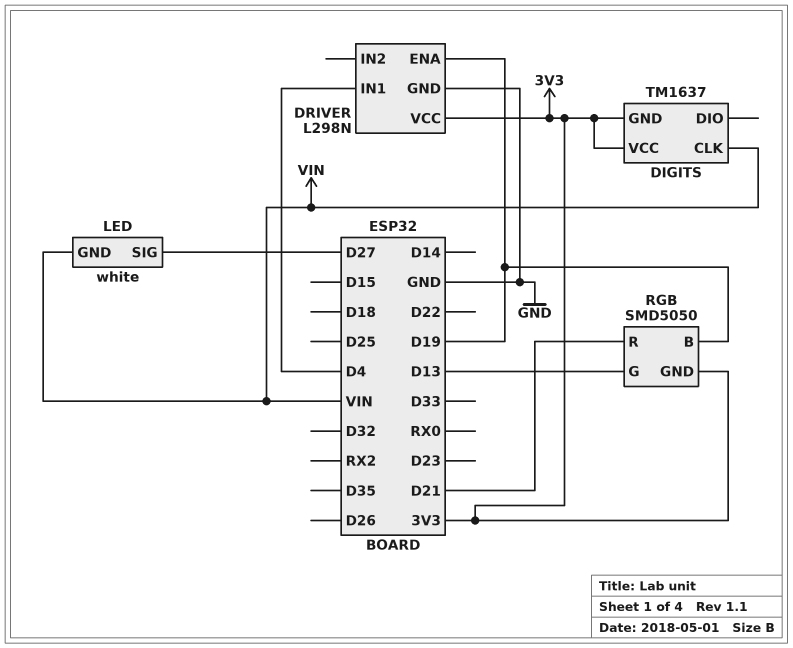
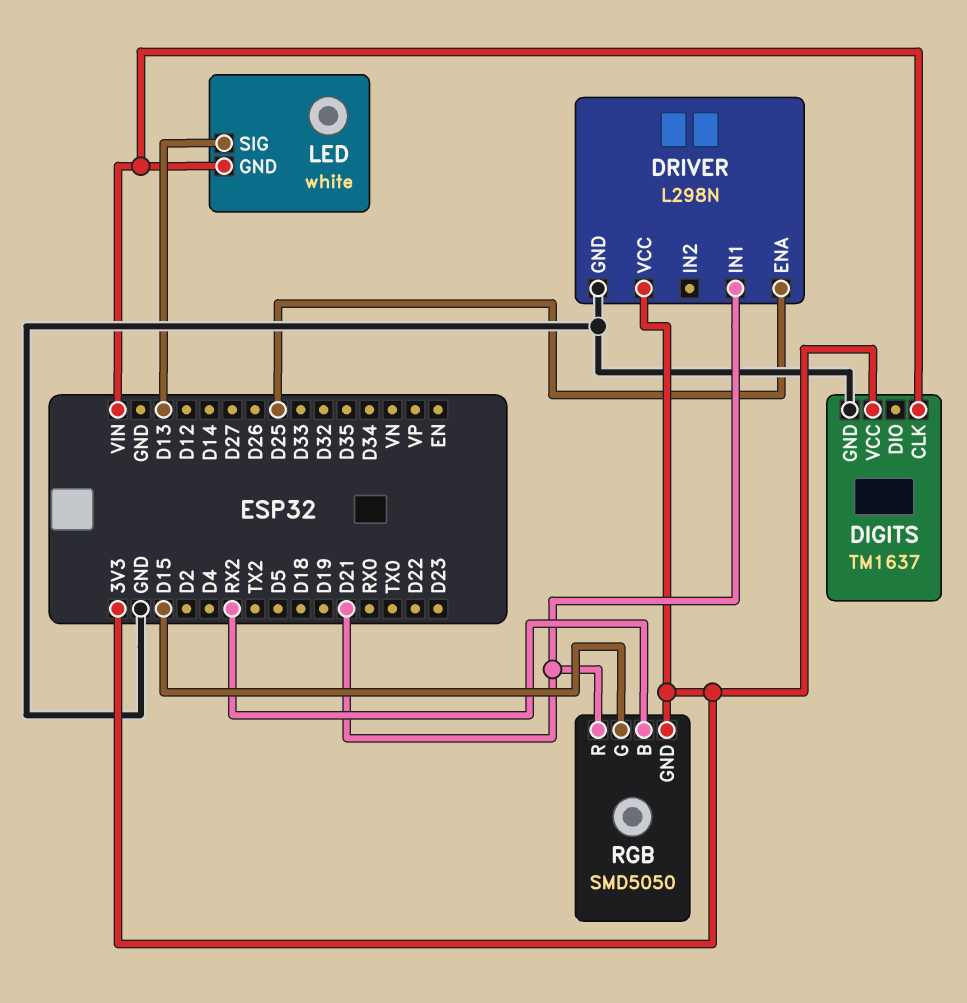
DIGITS pin GND: 3V3 -> GND
DRIVER pin ENA: D19 -> D25
DRIVER pin IN1: D4 -> D21
LED pin SIG: D27 -> D13
RGB pin B: D19 -> RX2
RGB pin G: D13 -> D15

